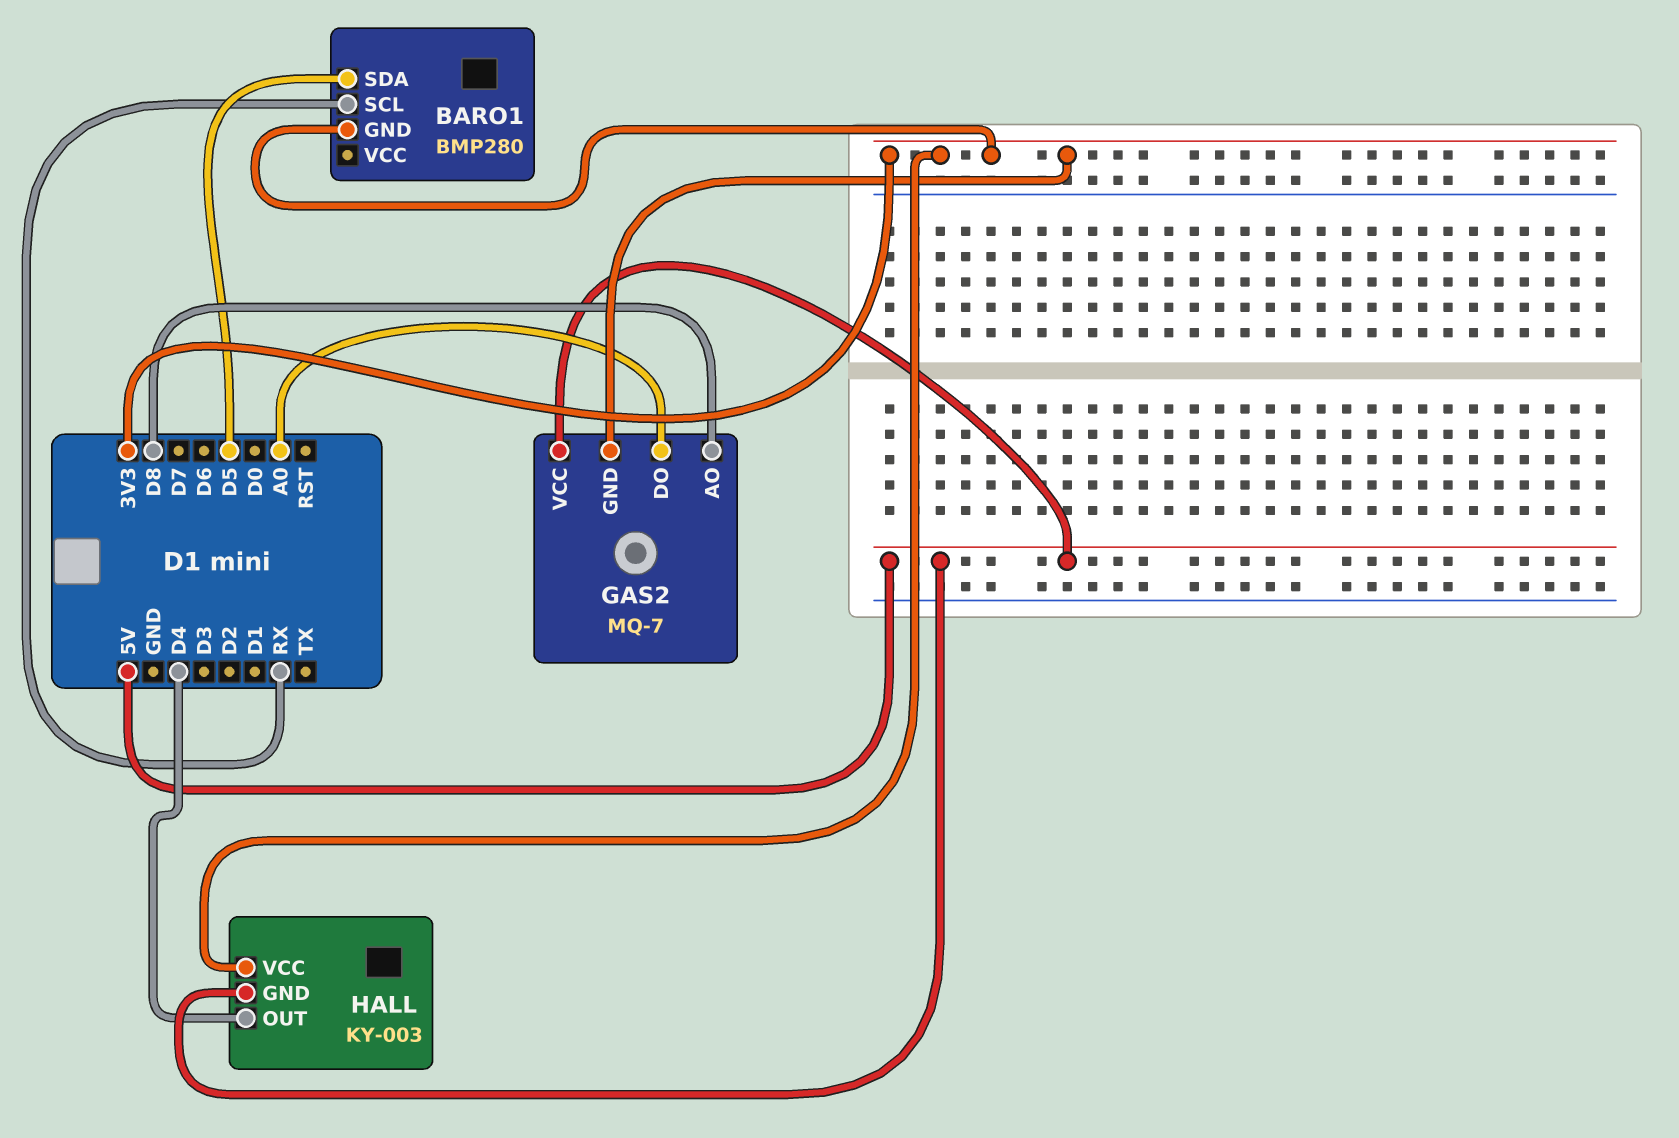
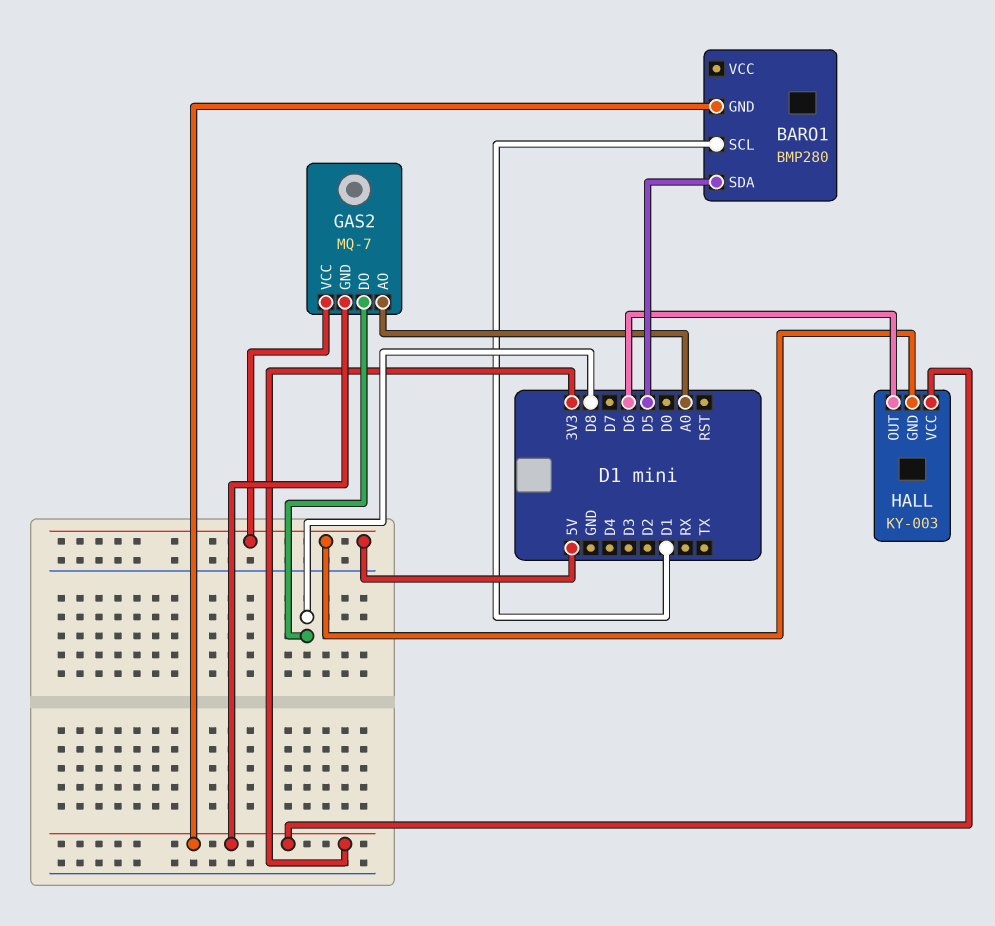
BARO1 pin SCL: RX -> D1
GAS2 pin AO: D8 -> A0
GAS2 pin DO: A0 -> D8
HALL pin OUT: D4 -> D6

